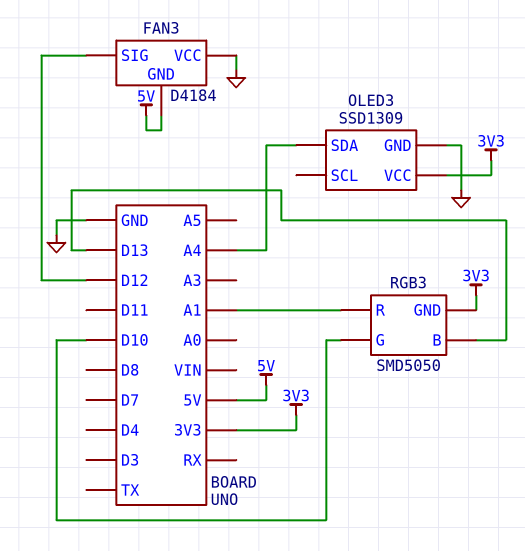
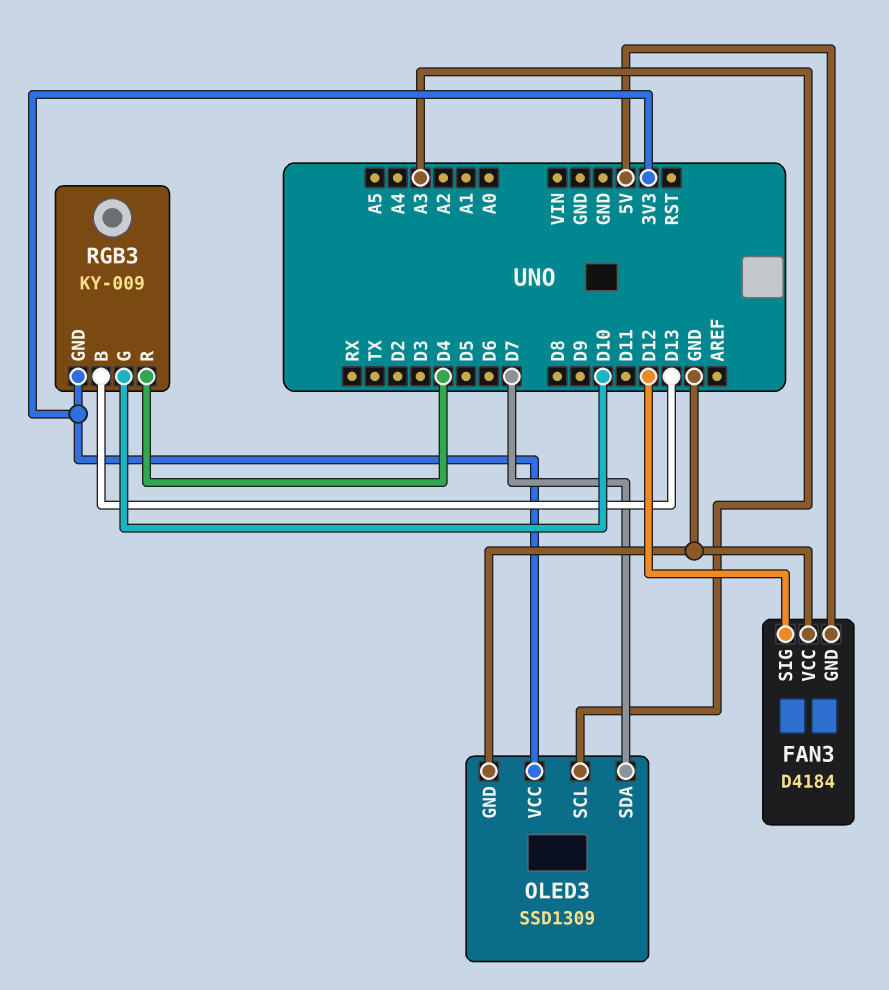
OLED3 pin SCL: none -> A3
OLED3 pin SDA: A4 -> D7
RGB3: SMD5050 -> KY-009
RGB3 pin R: A1 -> D4

